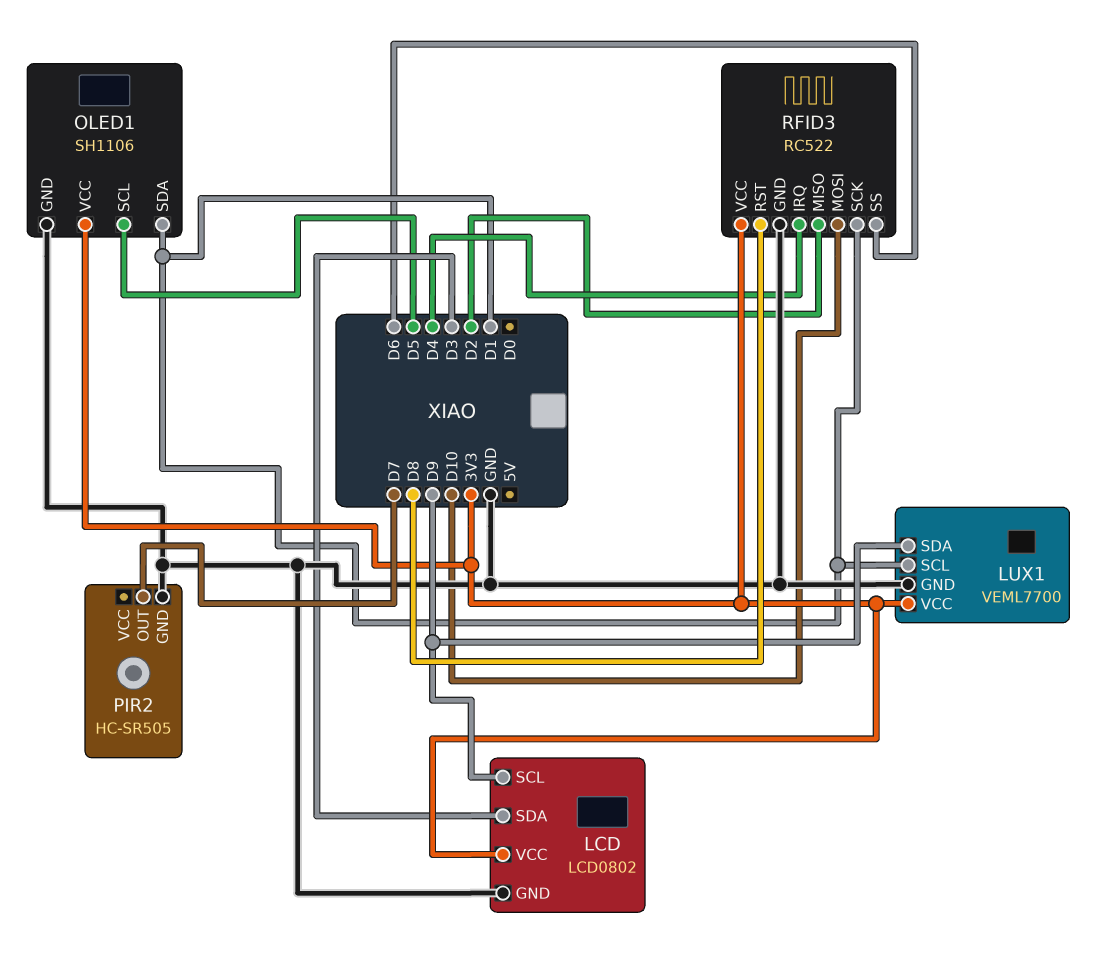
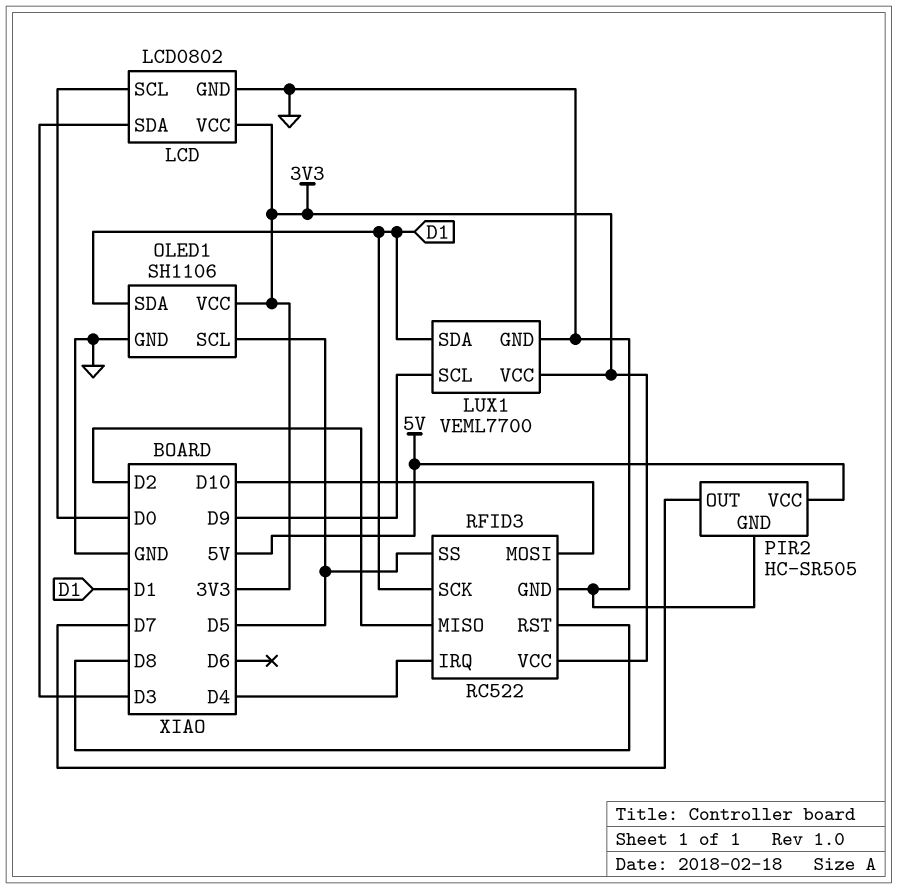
LCD pin SCL: D9 -> D0
LUX1 pin SCL: D1 -> D9
LUX1 pin SDA: D9 -> D1
PIR2 pin VCC: none -> 5V
RFID3 pin SS: D6 -> D5

